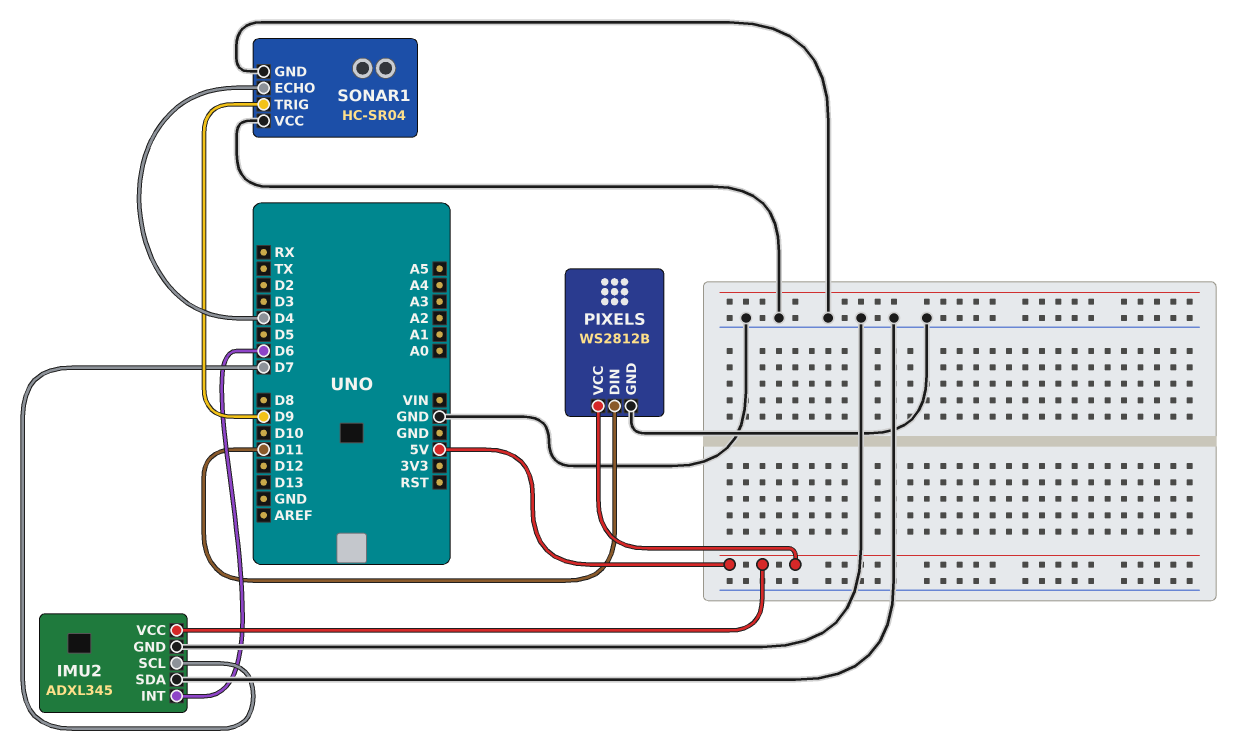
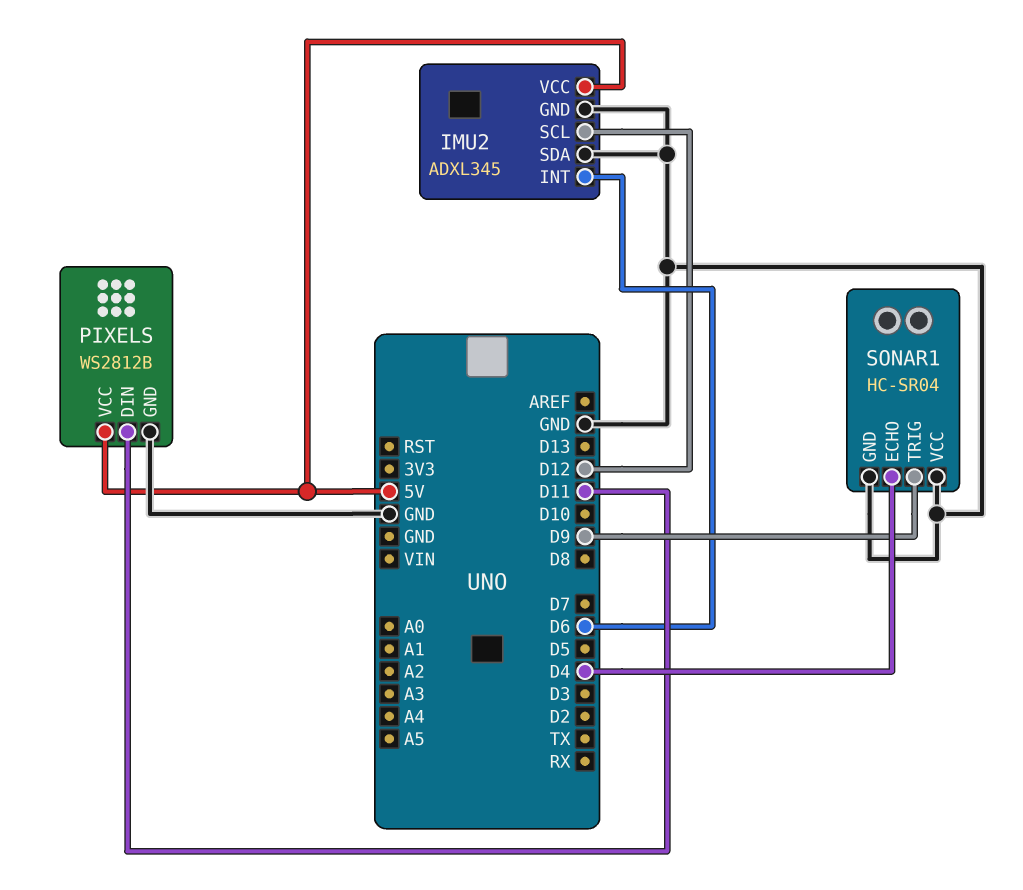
IMU2 pin SCL: D7 -> D12

